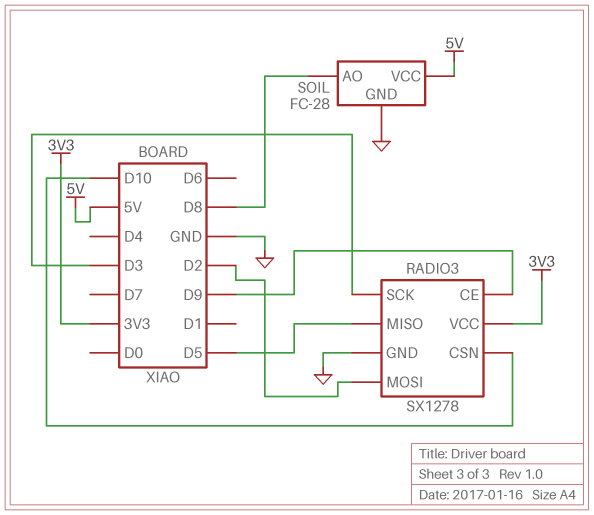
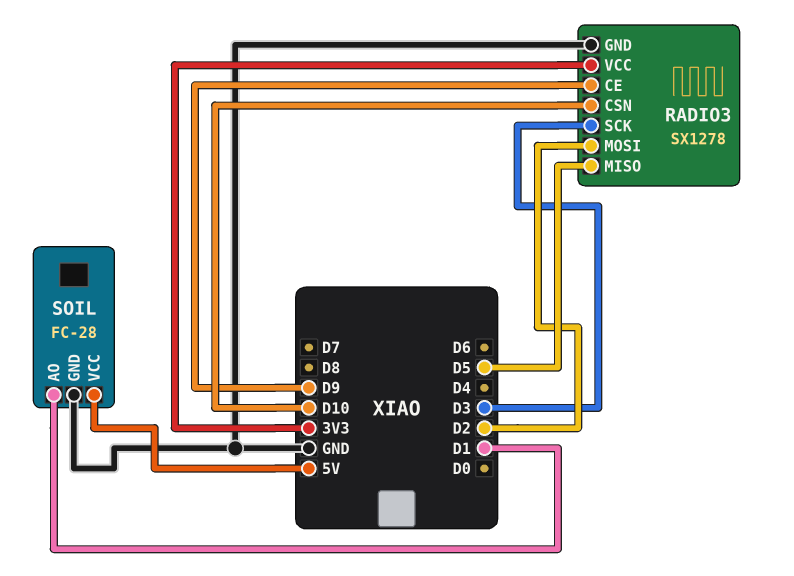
SOIL pin AO: D8 -> D1

